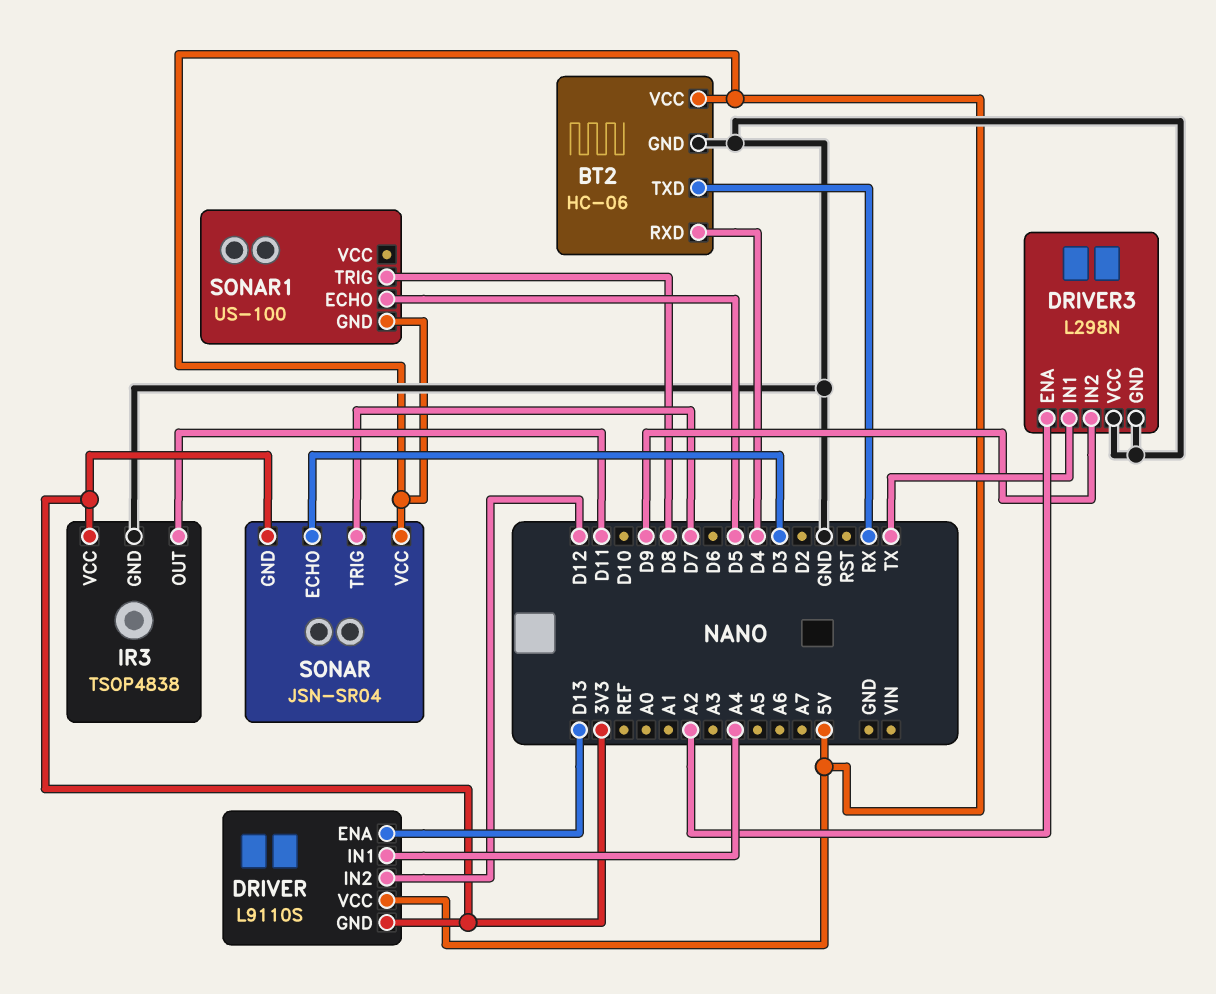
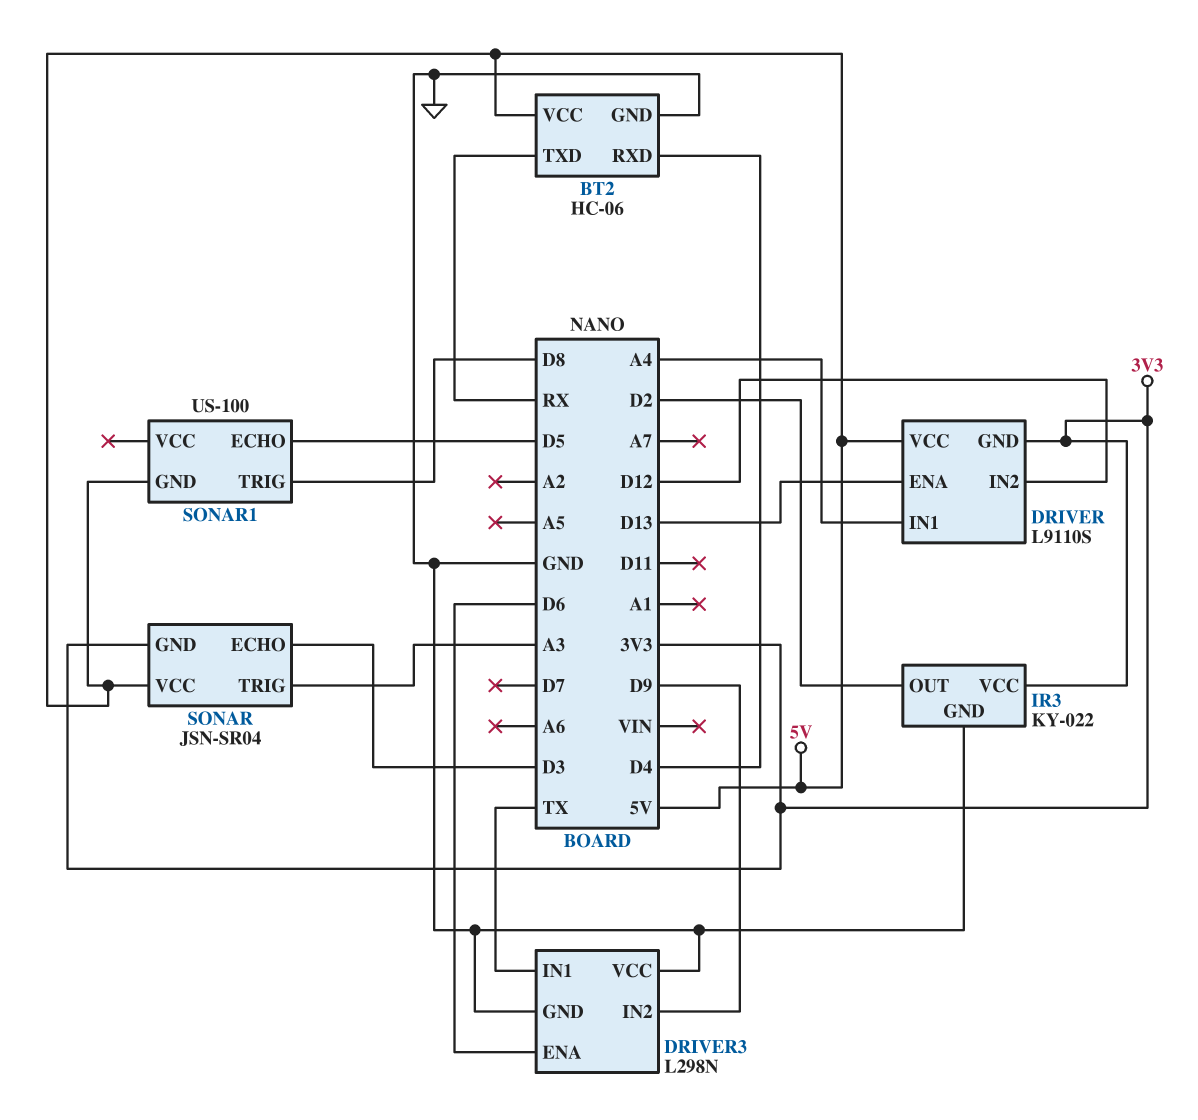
DRIVER3 pin ENA: A2 -> D6
IR3: TSOP4838 -> KY-022
IR3 pin OUT: D11 -> D2
SONAR pin TRIG: D7 -> A3

